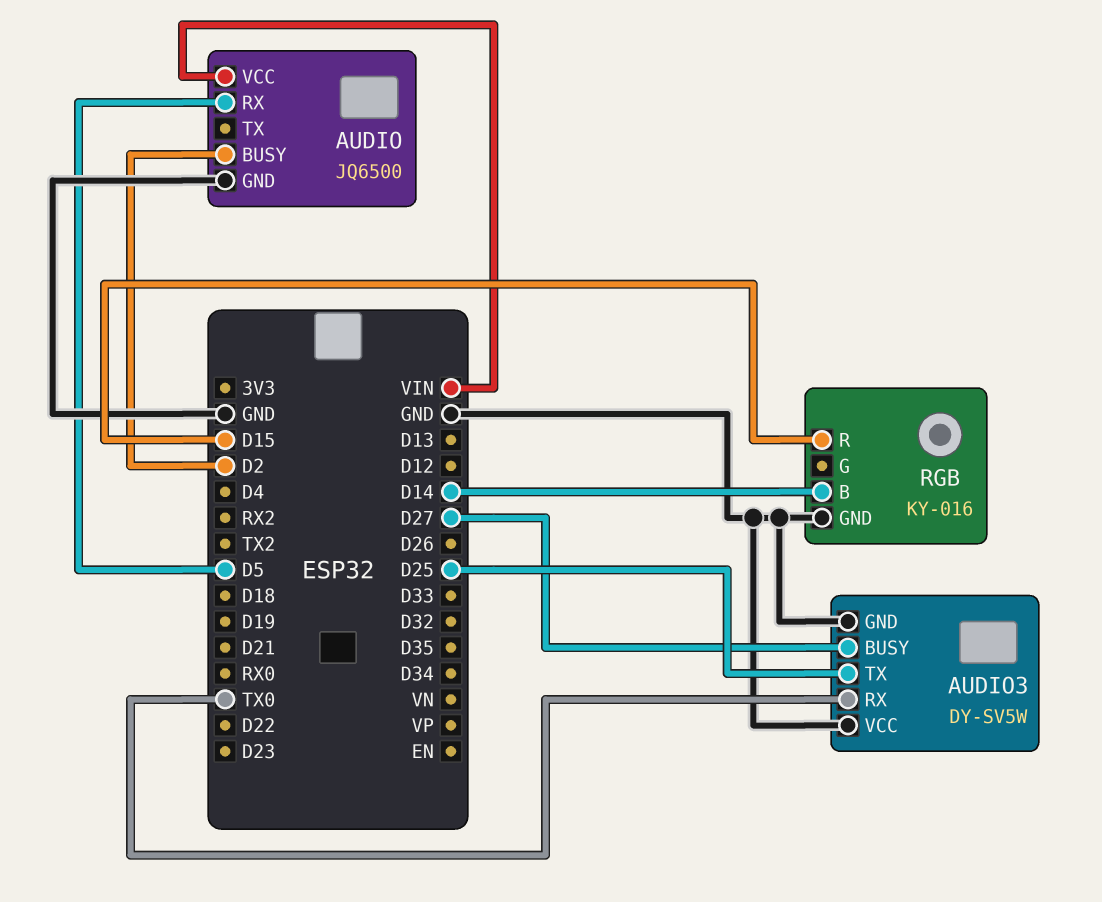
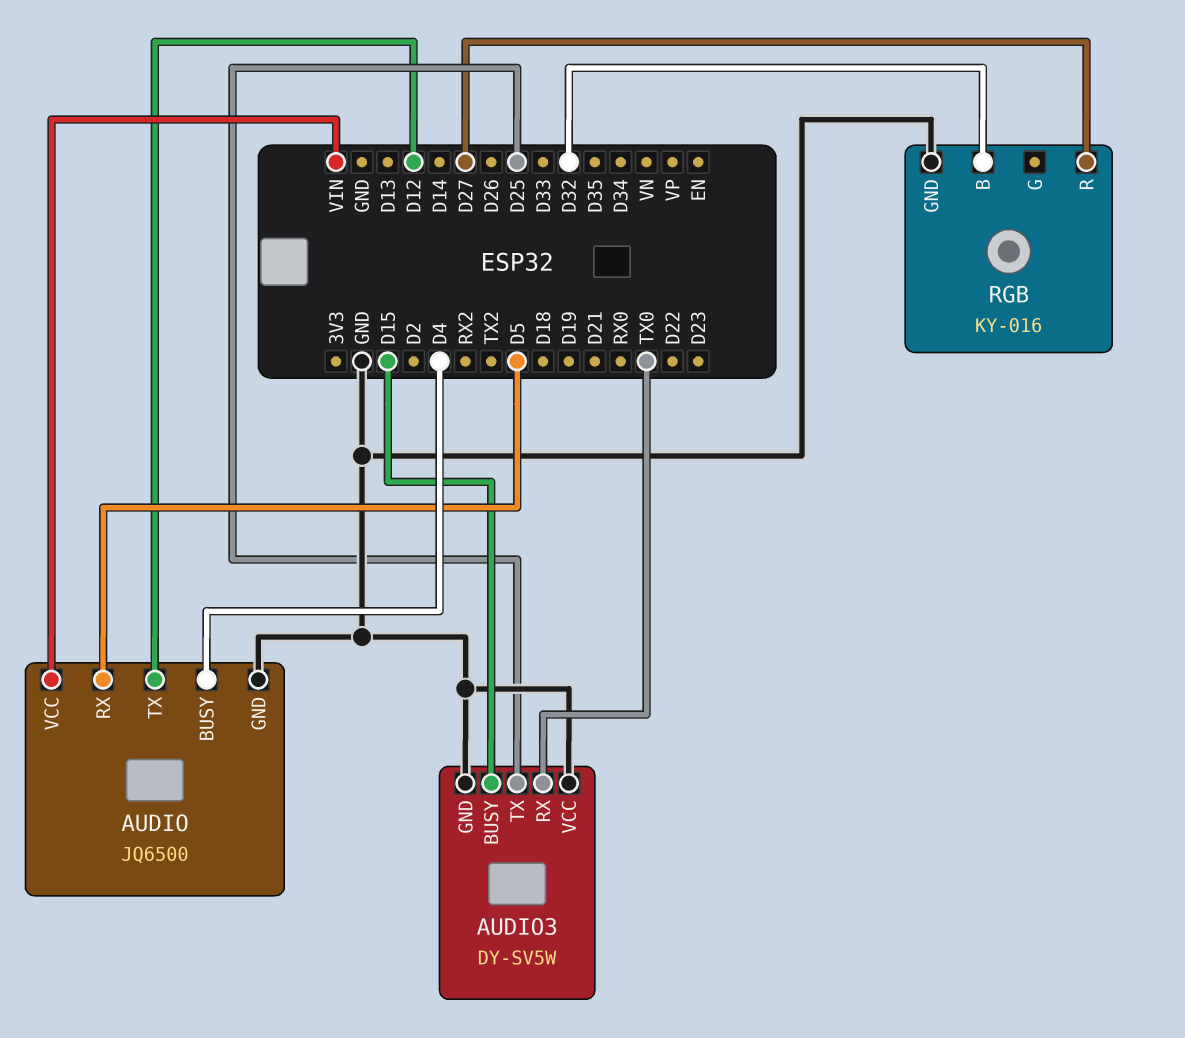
AUDIO pin BUSY: D2 -> D4
AUDIO pin TX: none -> D12
AUDIO3 pin BUSY: D27 -> D15
RGB pin B: D14 -> D32
RGB pin R: D15 -> D27

